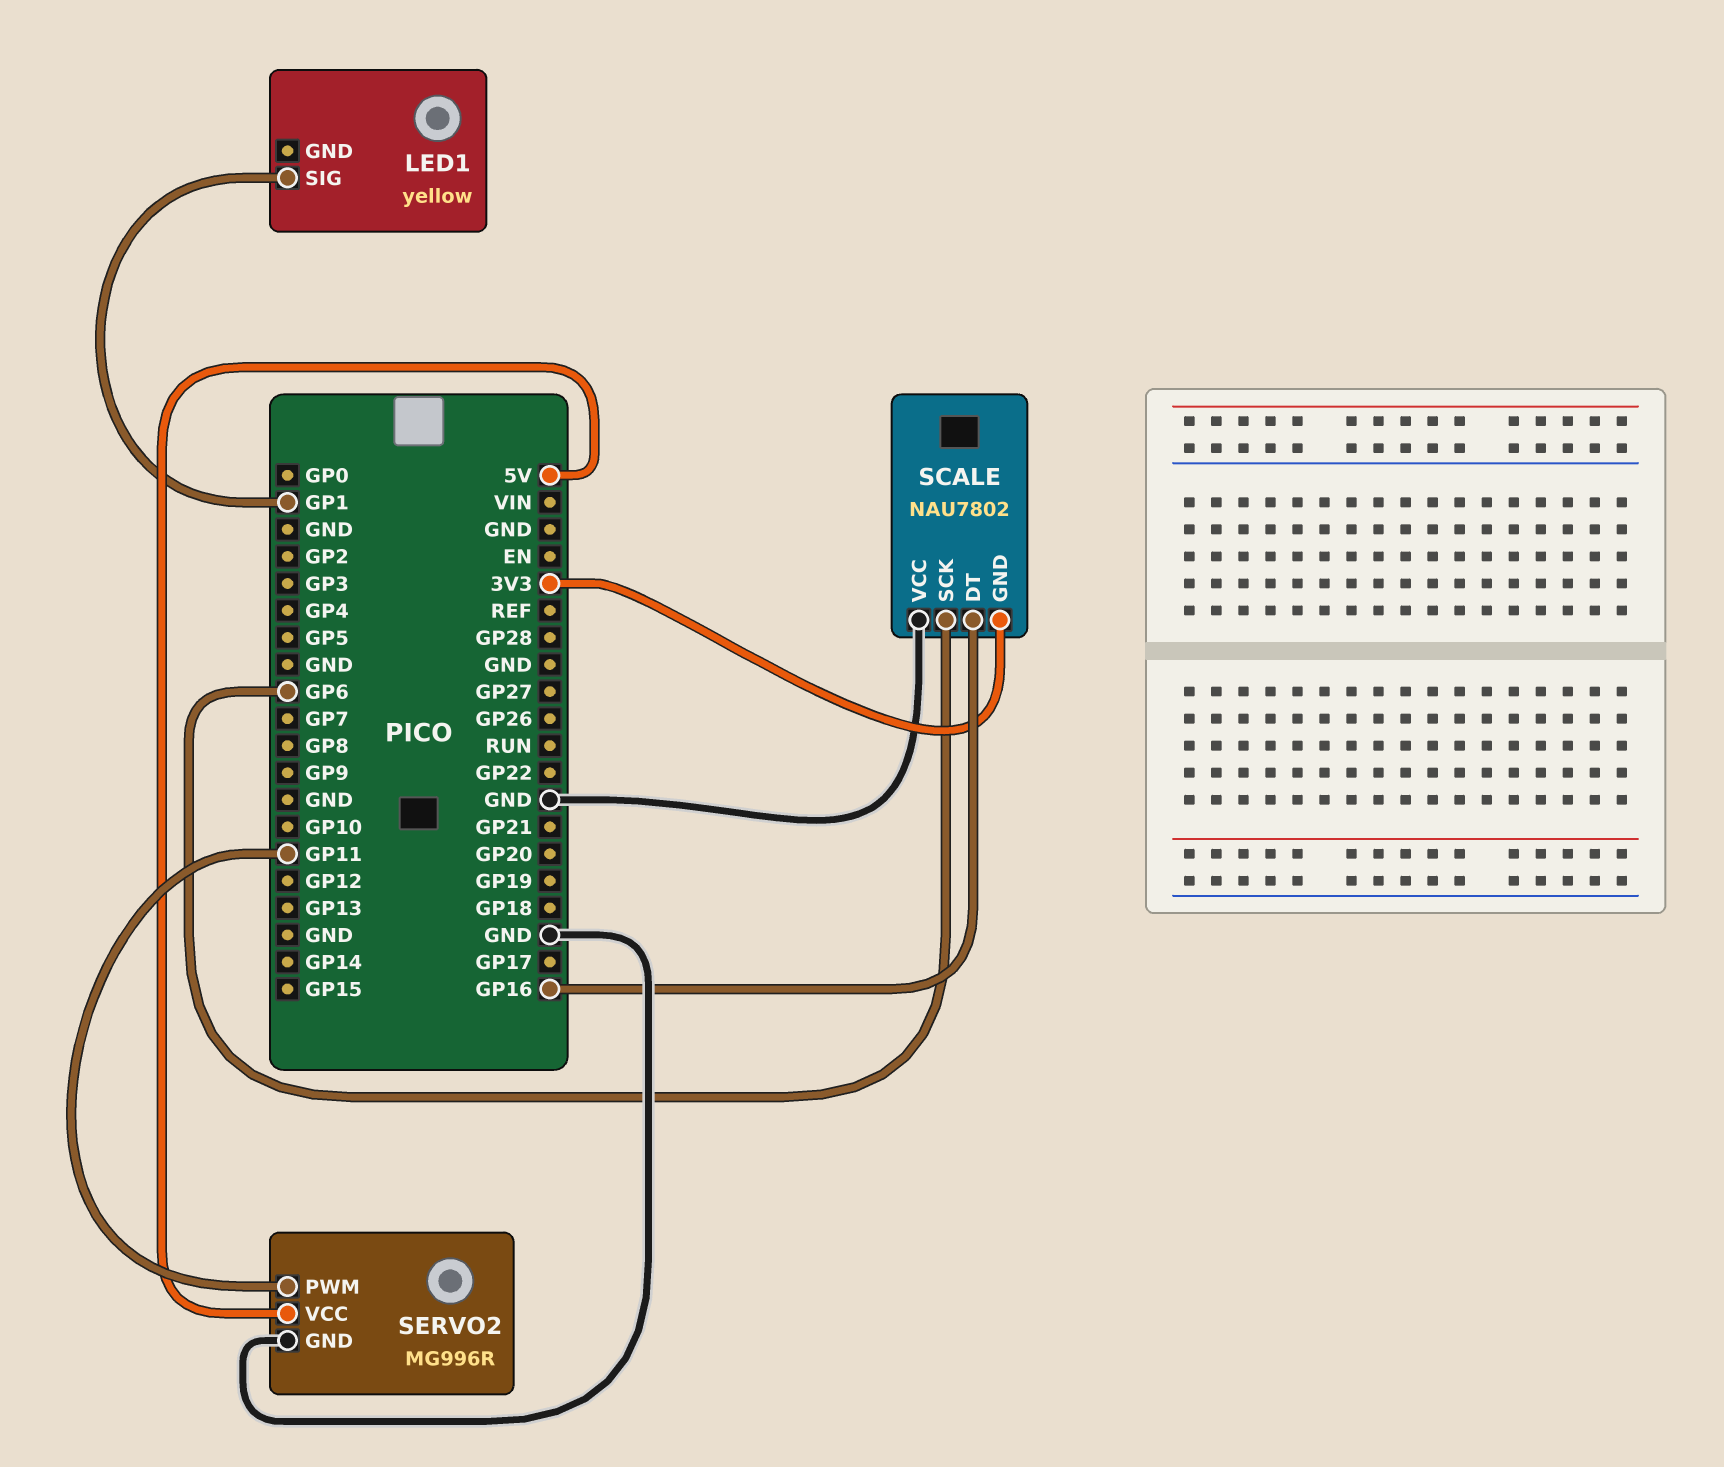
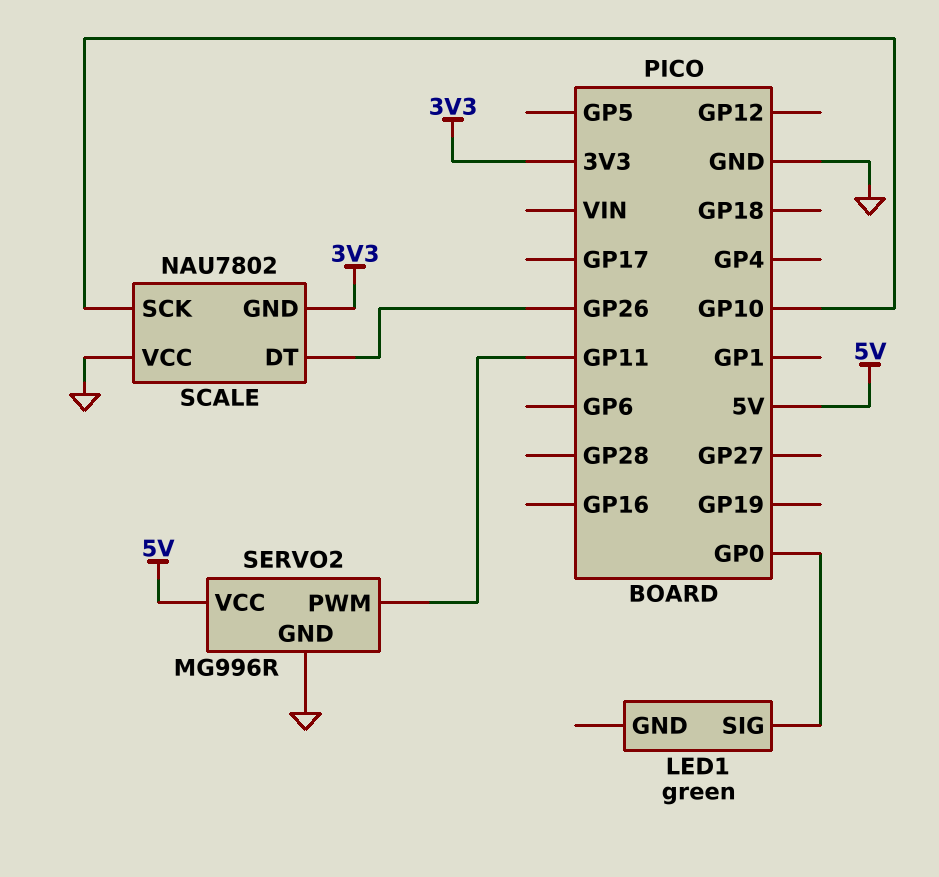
LED1: yellow -> green
LED1 pin SIG: GP1 -> GP0
SCALE pin DT: GP16 -> GP26
SCALE pin SCK: GP6 -> GP10

